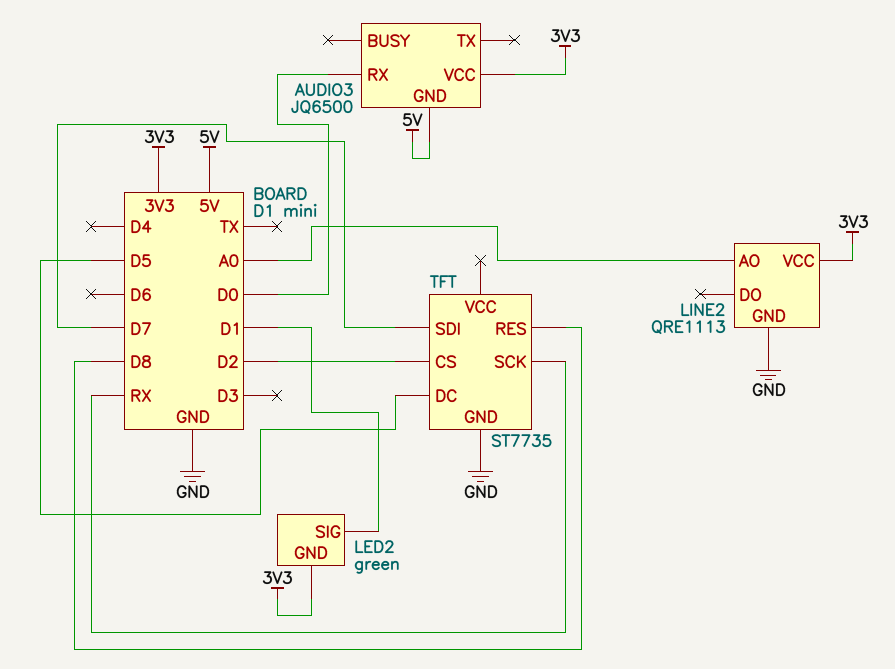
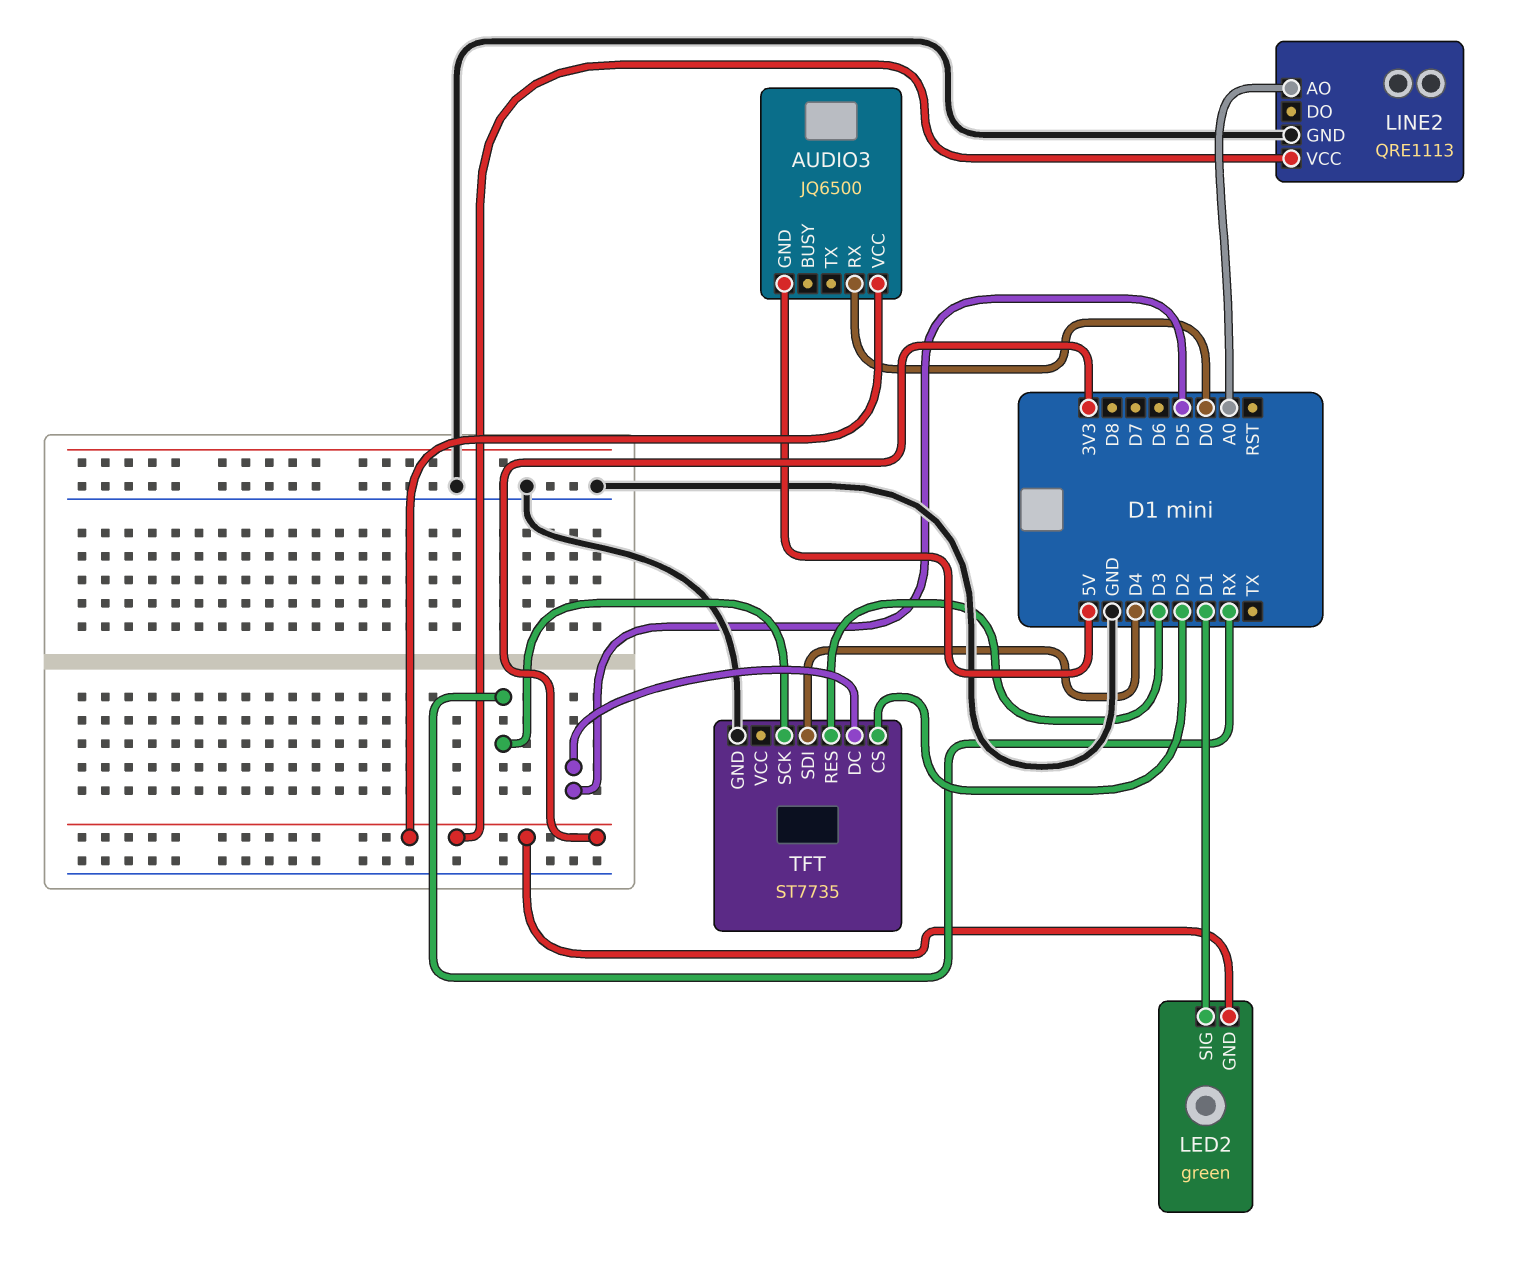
TFT pin RES: D8 -> D3
TFT pin SDI: D7 -> D4

